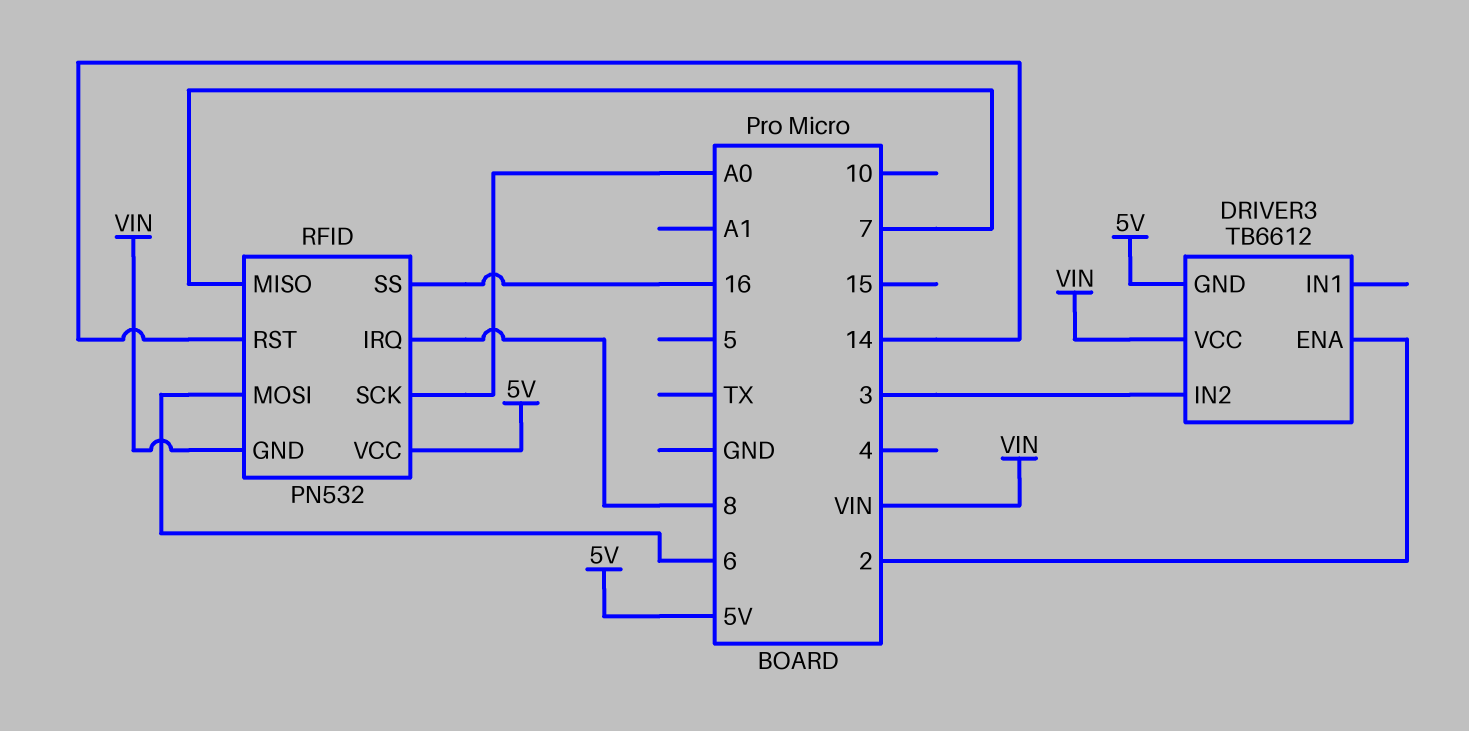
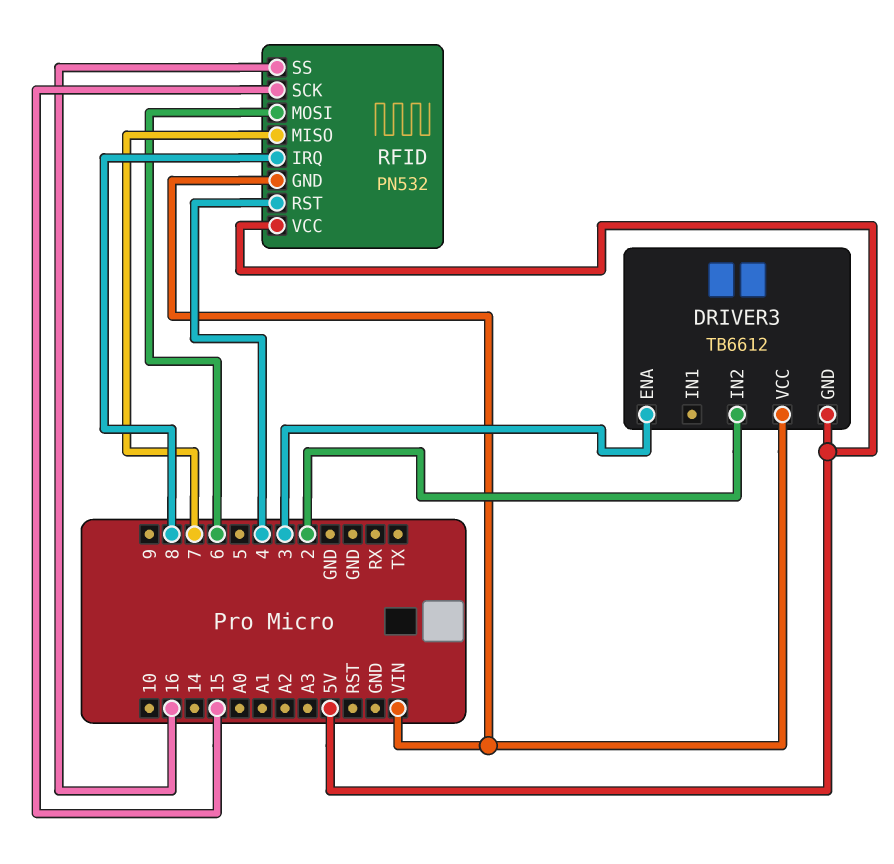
DRIVER3 pin ENA: 2 -> 3
DRIVER3 pin IN2: 3 -> 2
RFID pin RST: 14 -> 4
RFID pin SCK: A0 -> 15

